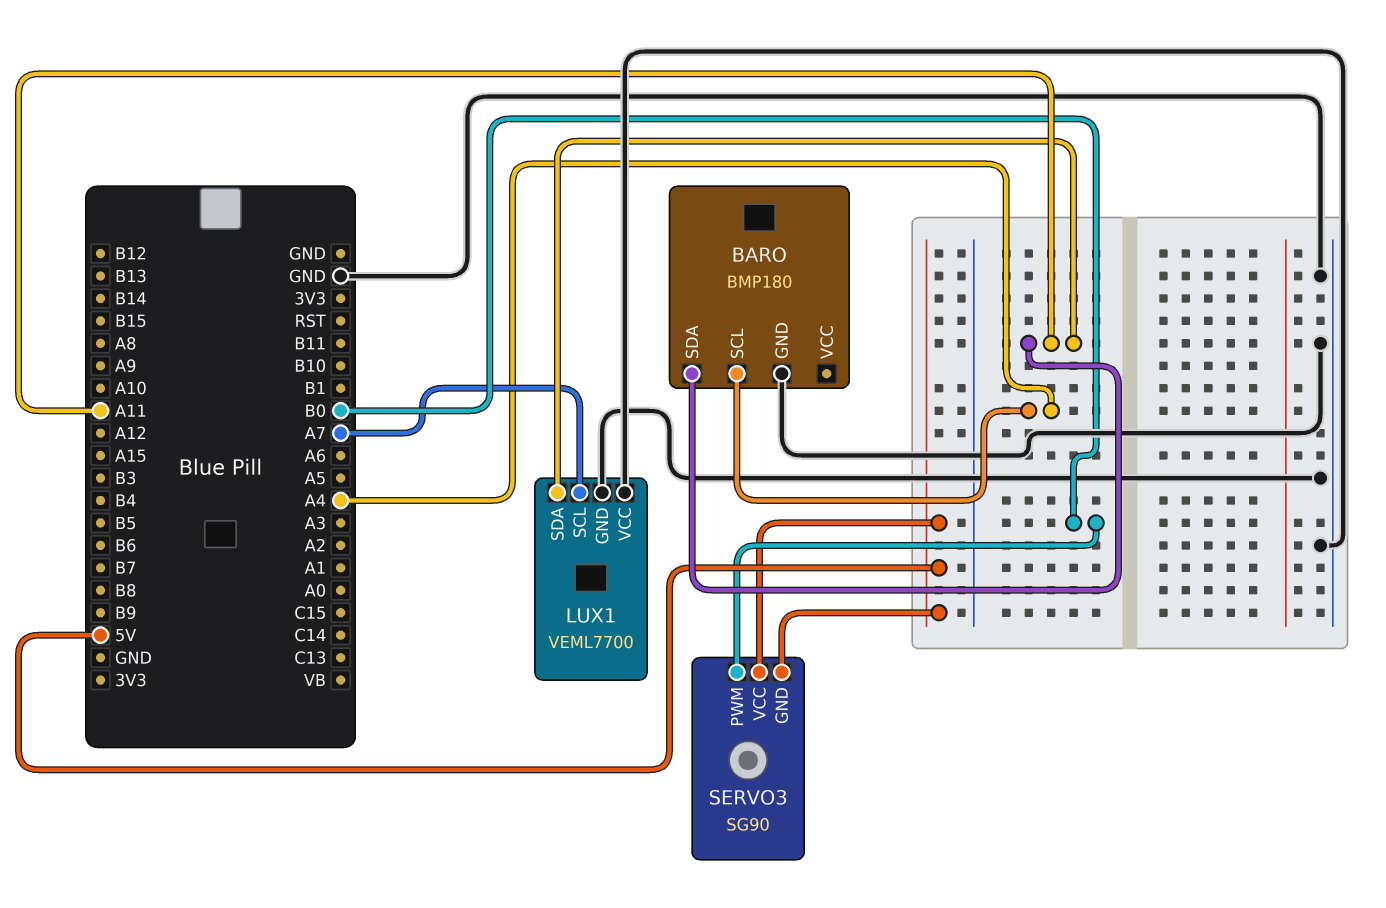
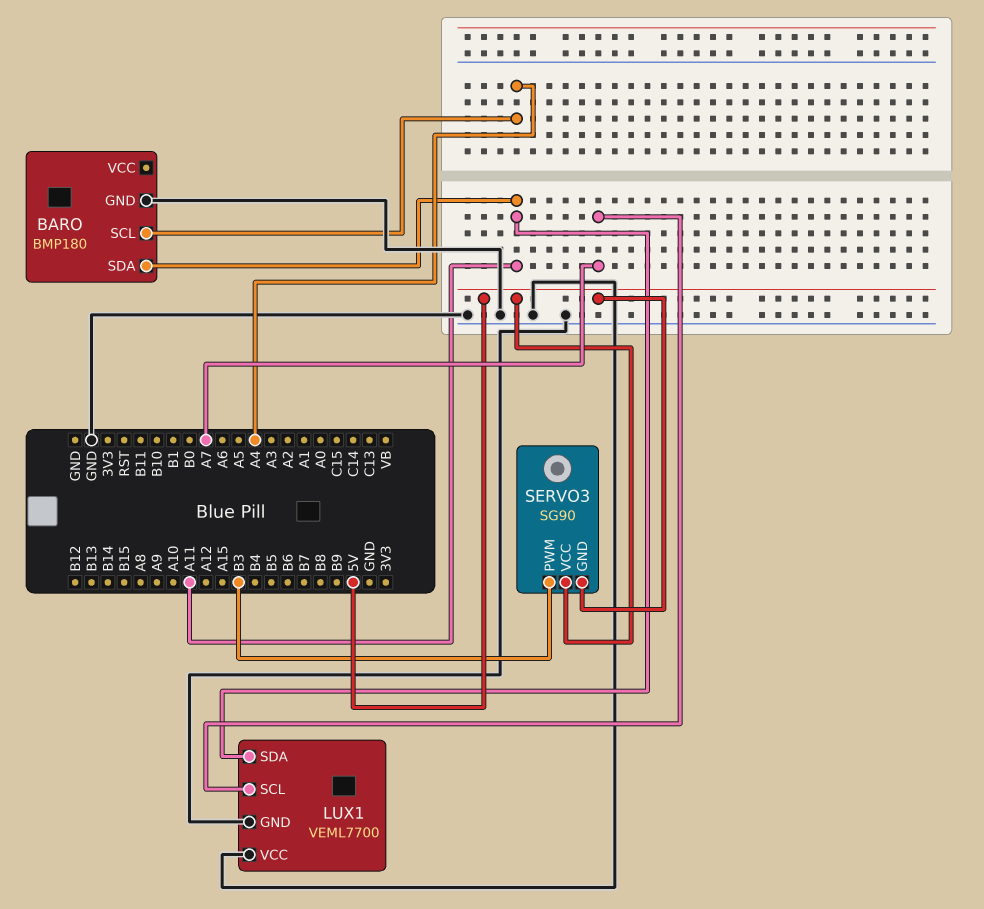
SERVO3 pin PWM: B0 -> B3

